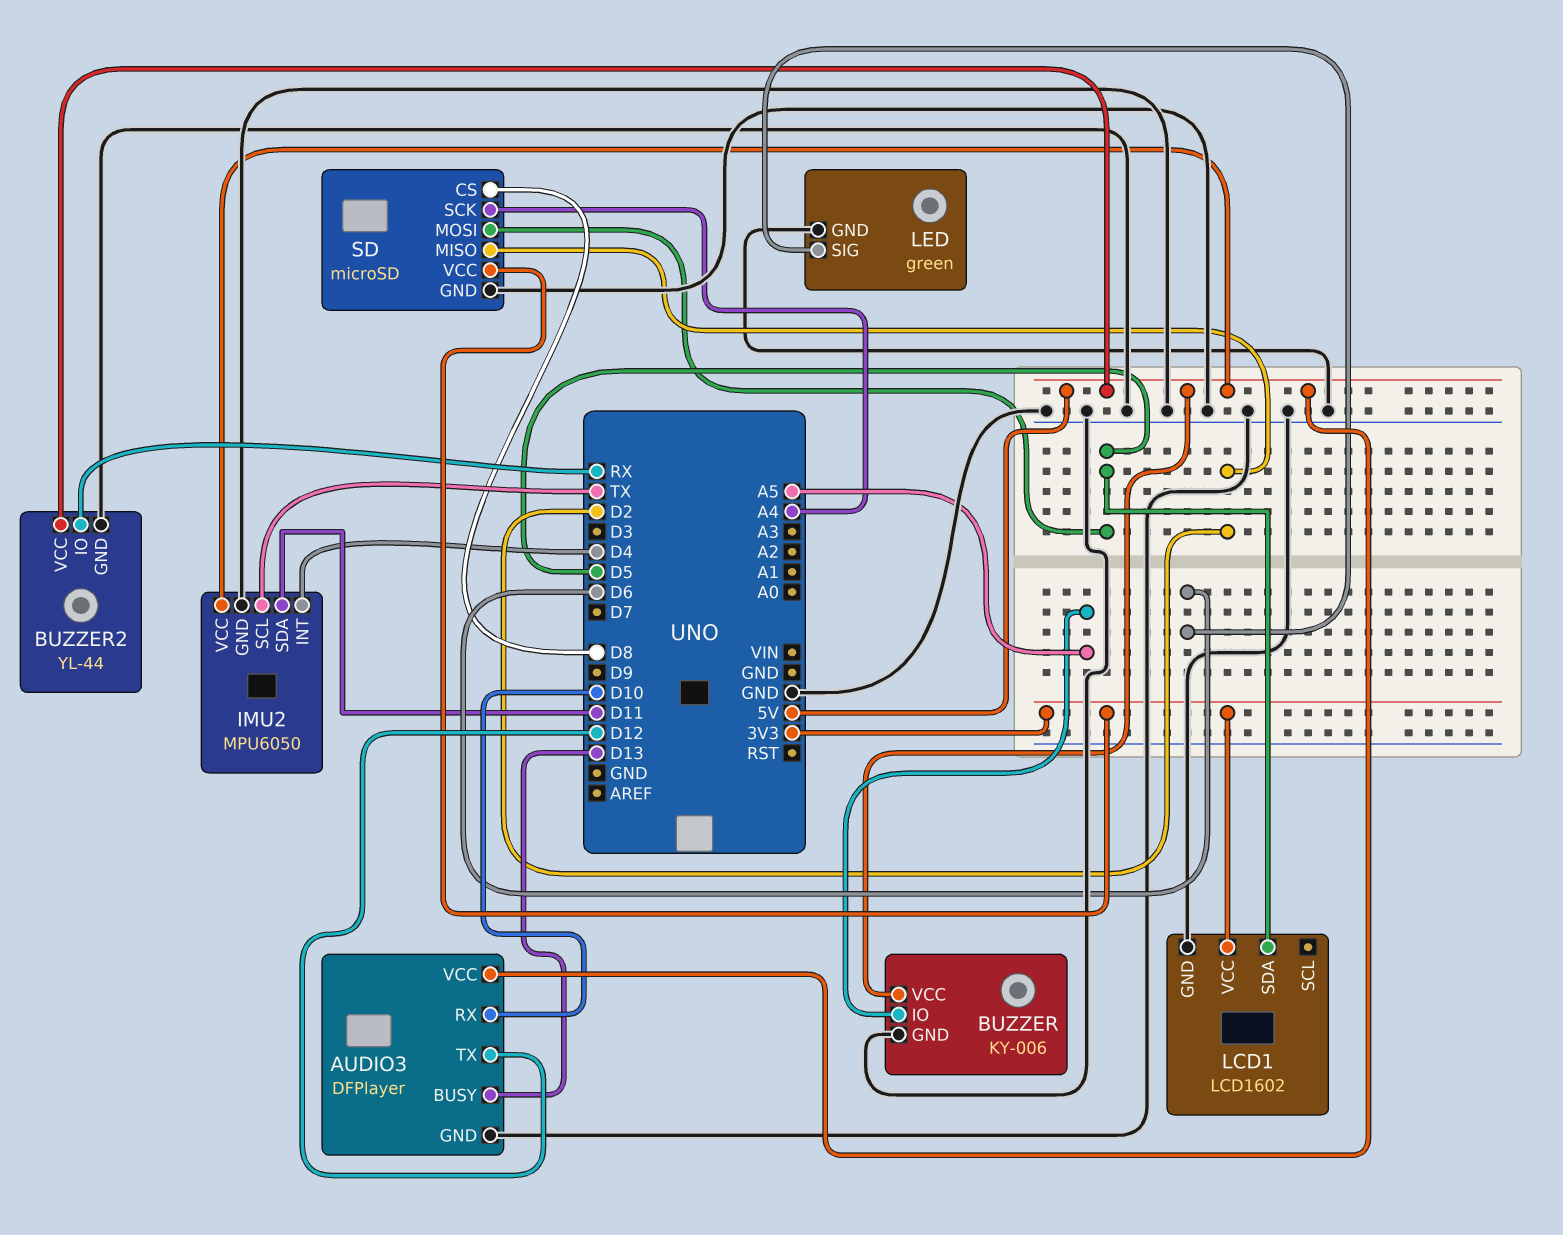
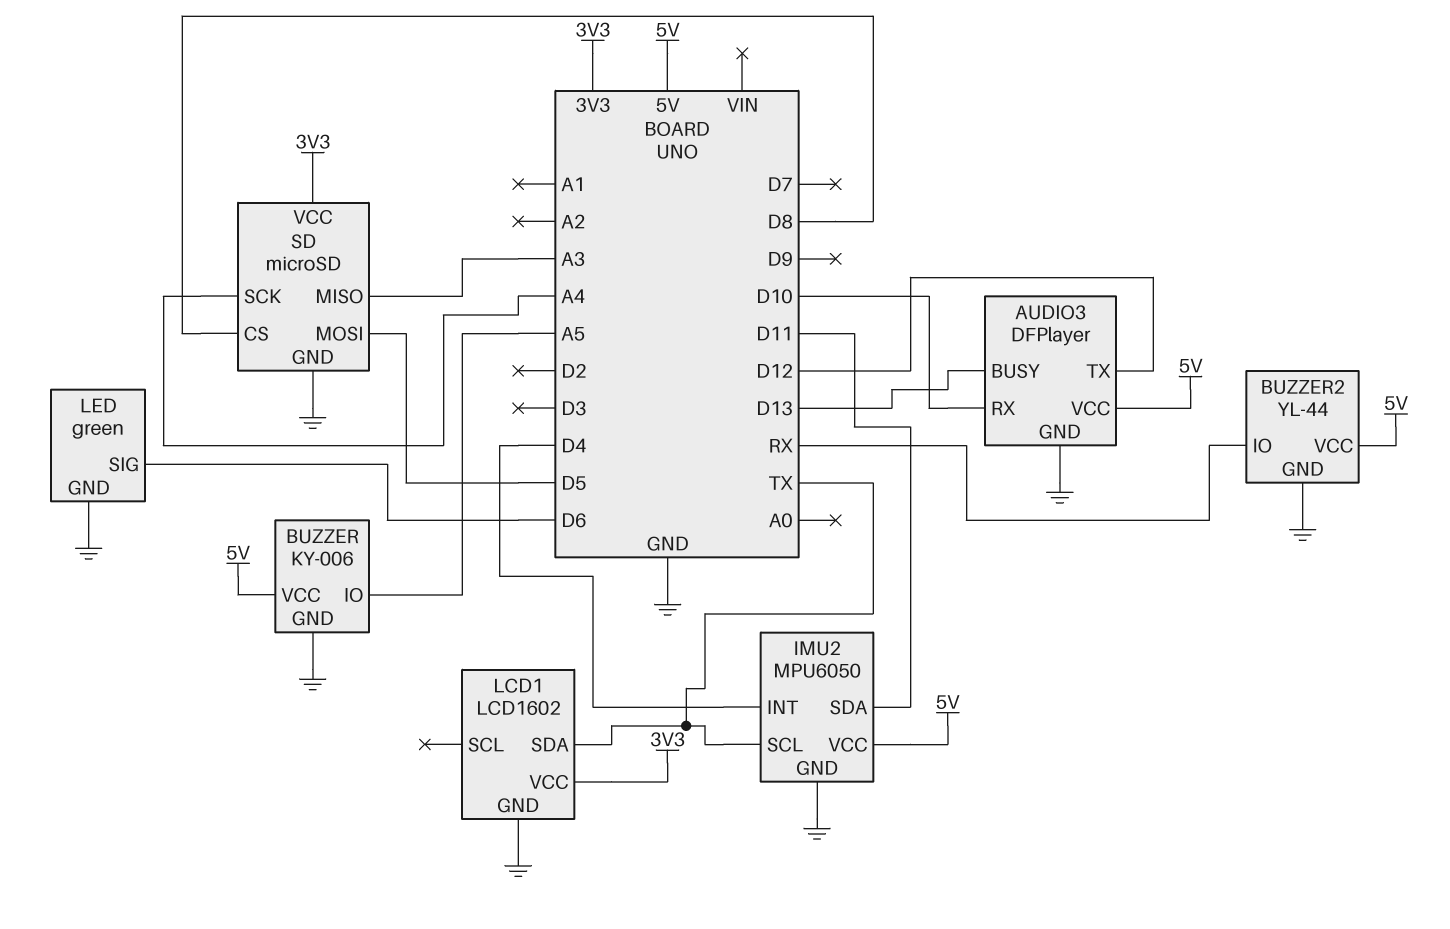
LCD1 pin SDA: D5 -> TX
SD pin MISO: D2 -> A3

